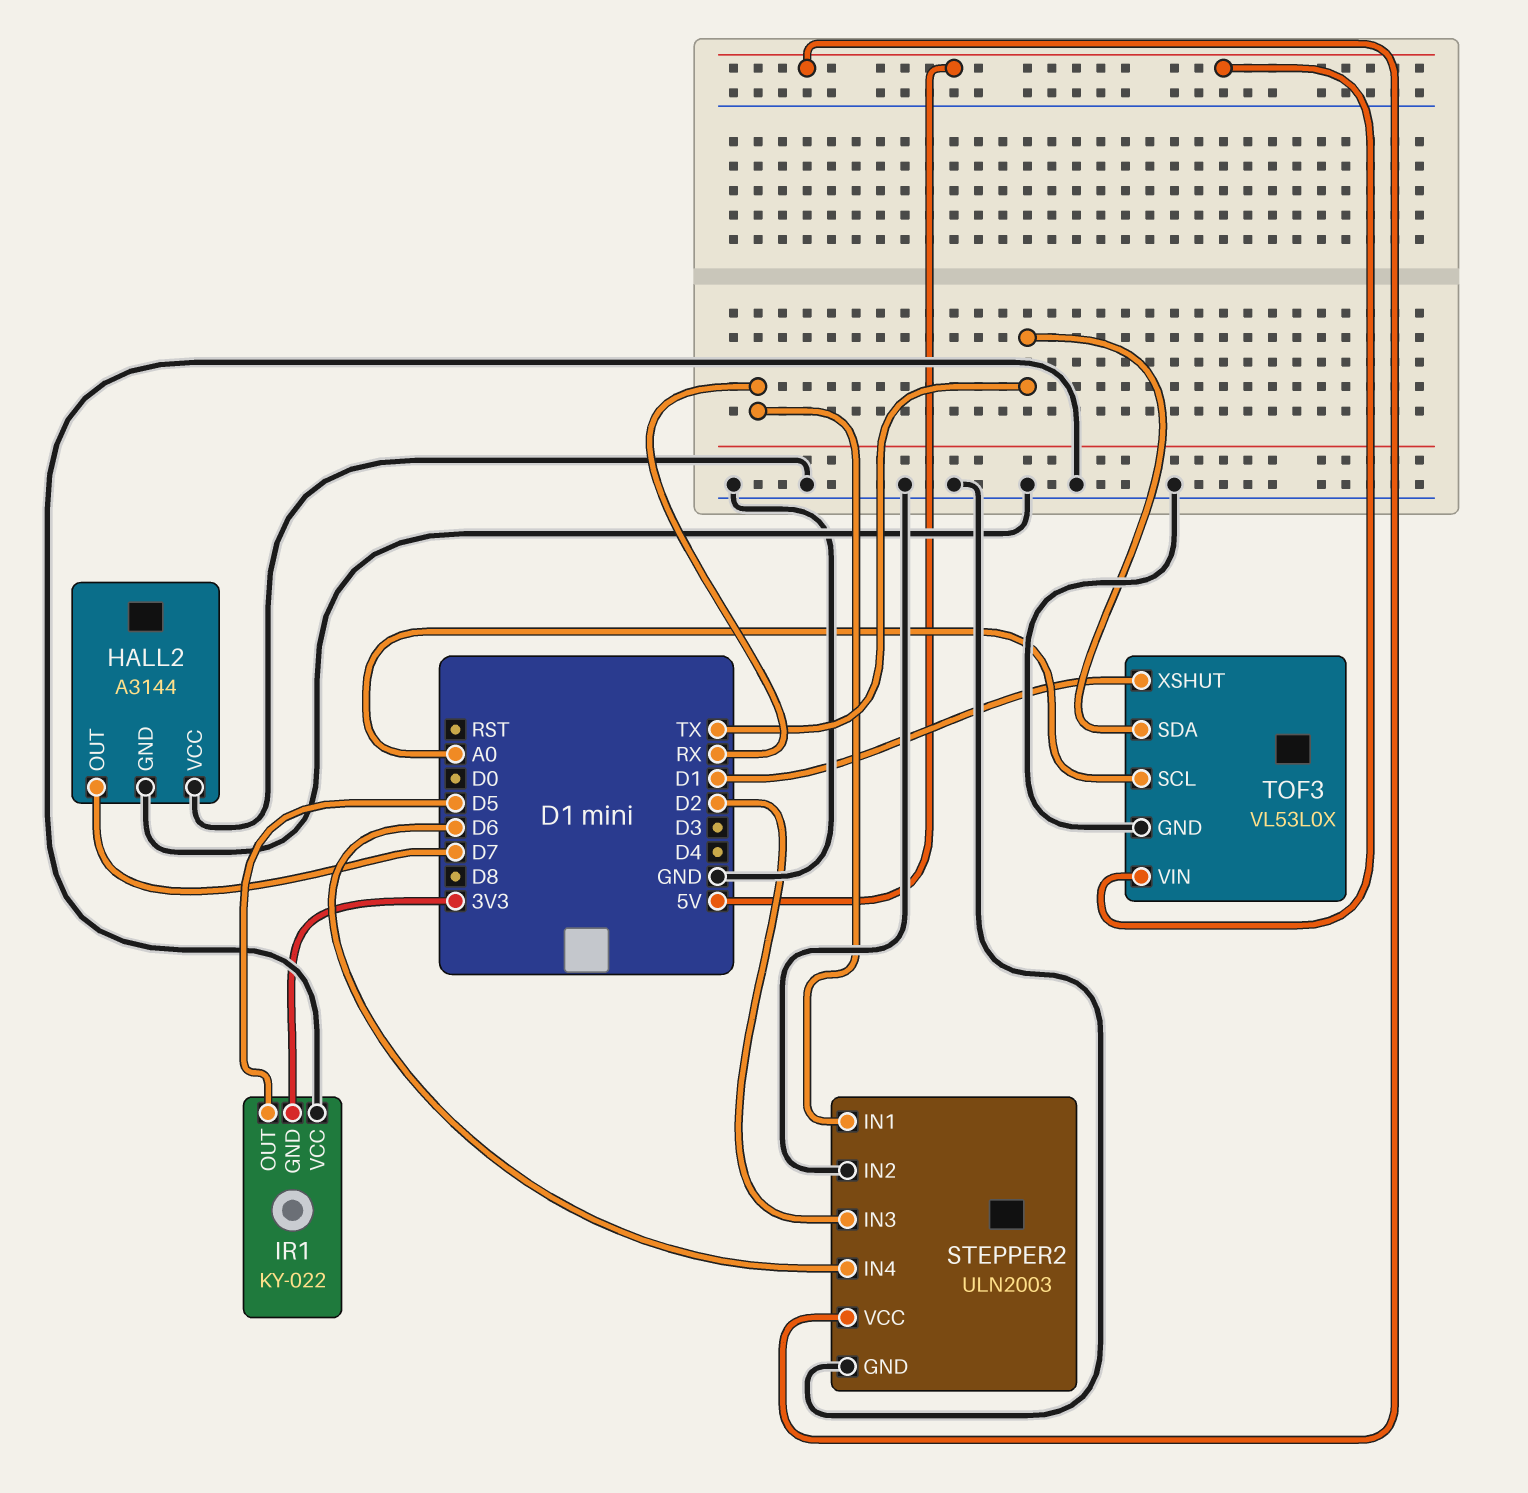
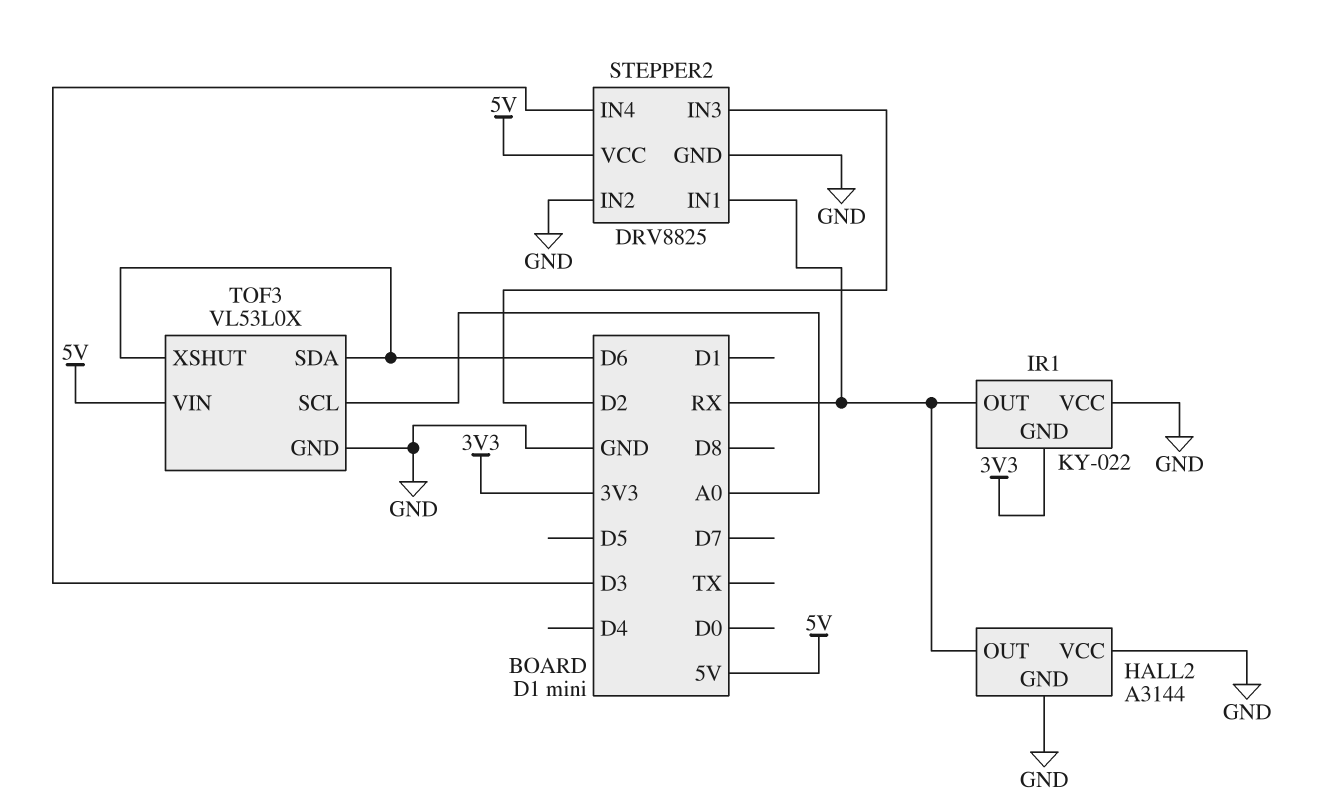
HALL2 pin OUT: D7 -> RX
IR1 pin OUT: D5 -> RX
STEPPER2: ULN2003 -> DRV8825
STEPPER2 pin IN4: D6 -> D3
TOF3 pin SDA: TX -> D6
TOF3 pin XSHUT: D1 -> D6

